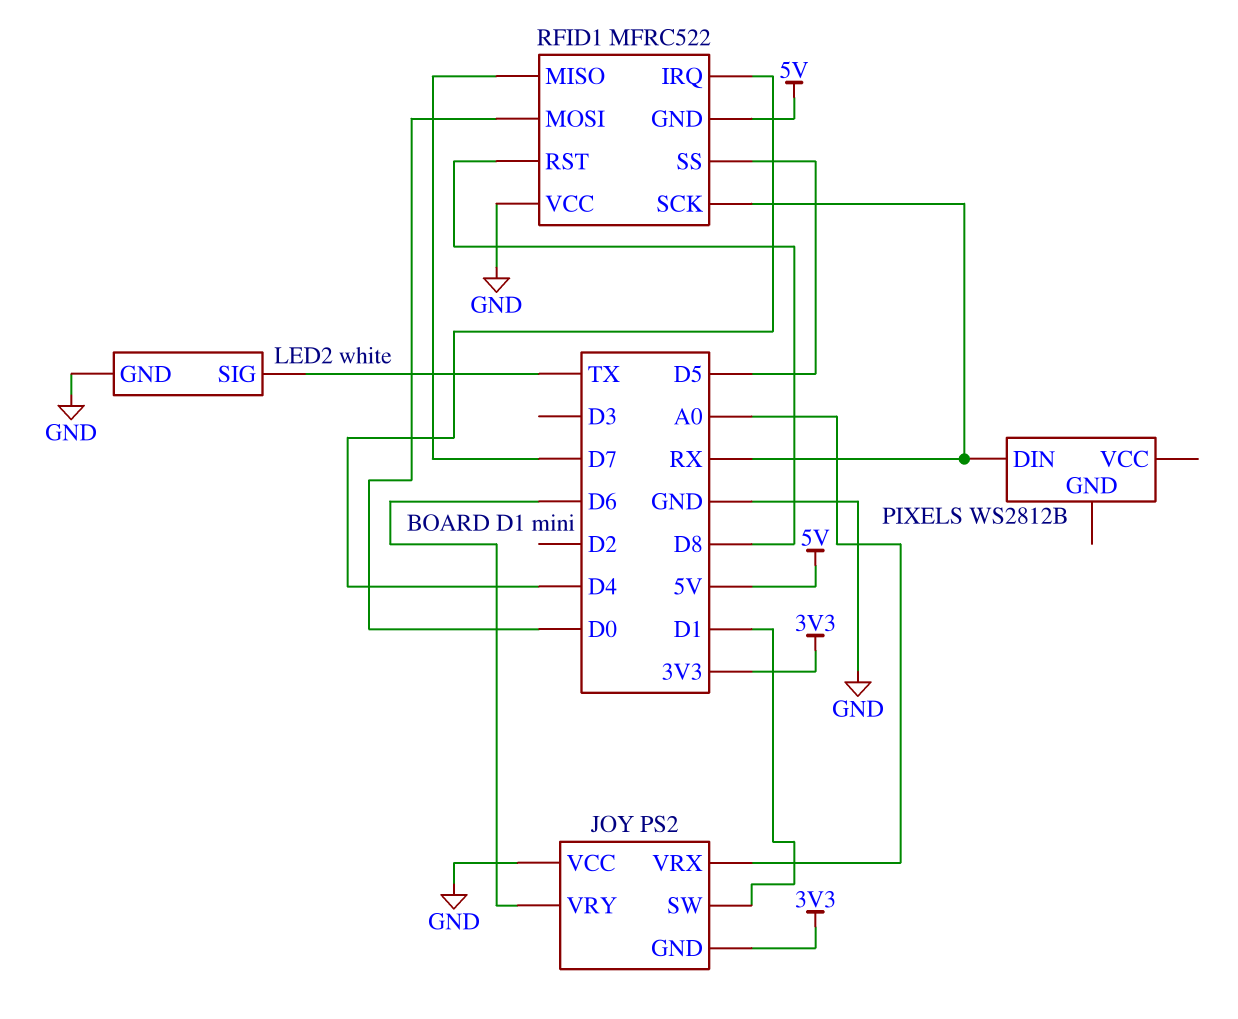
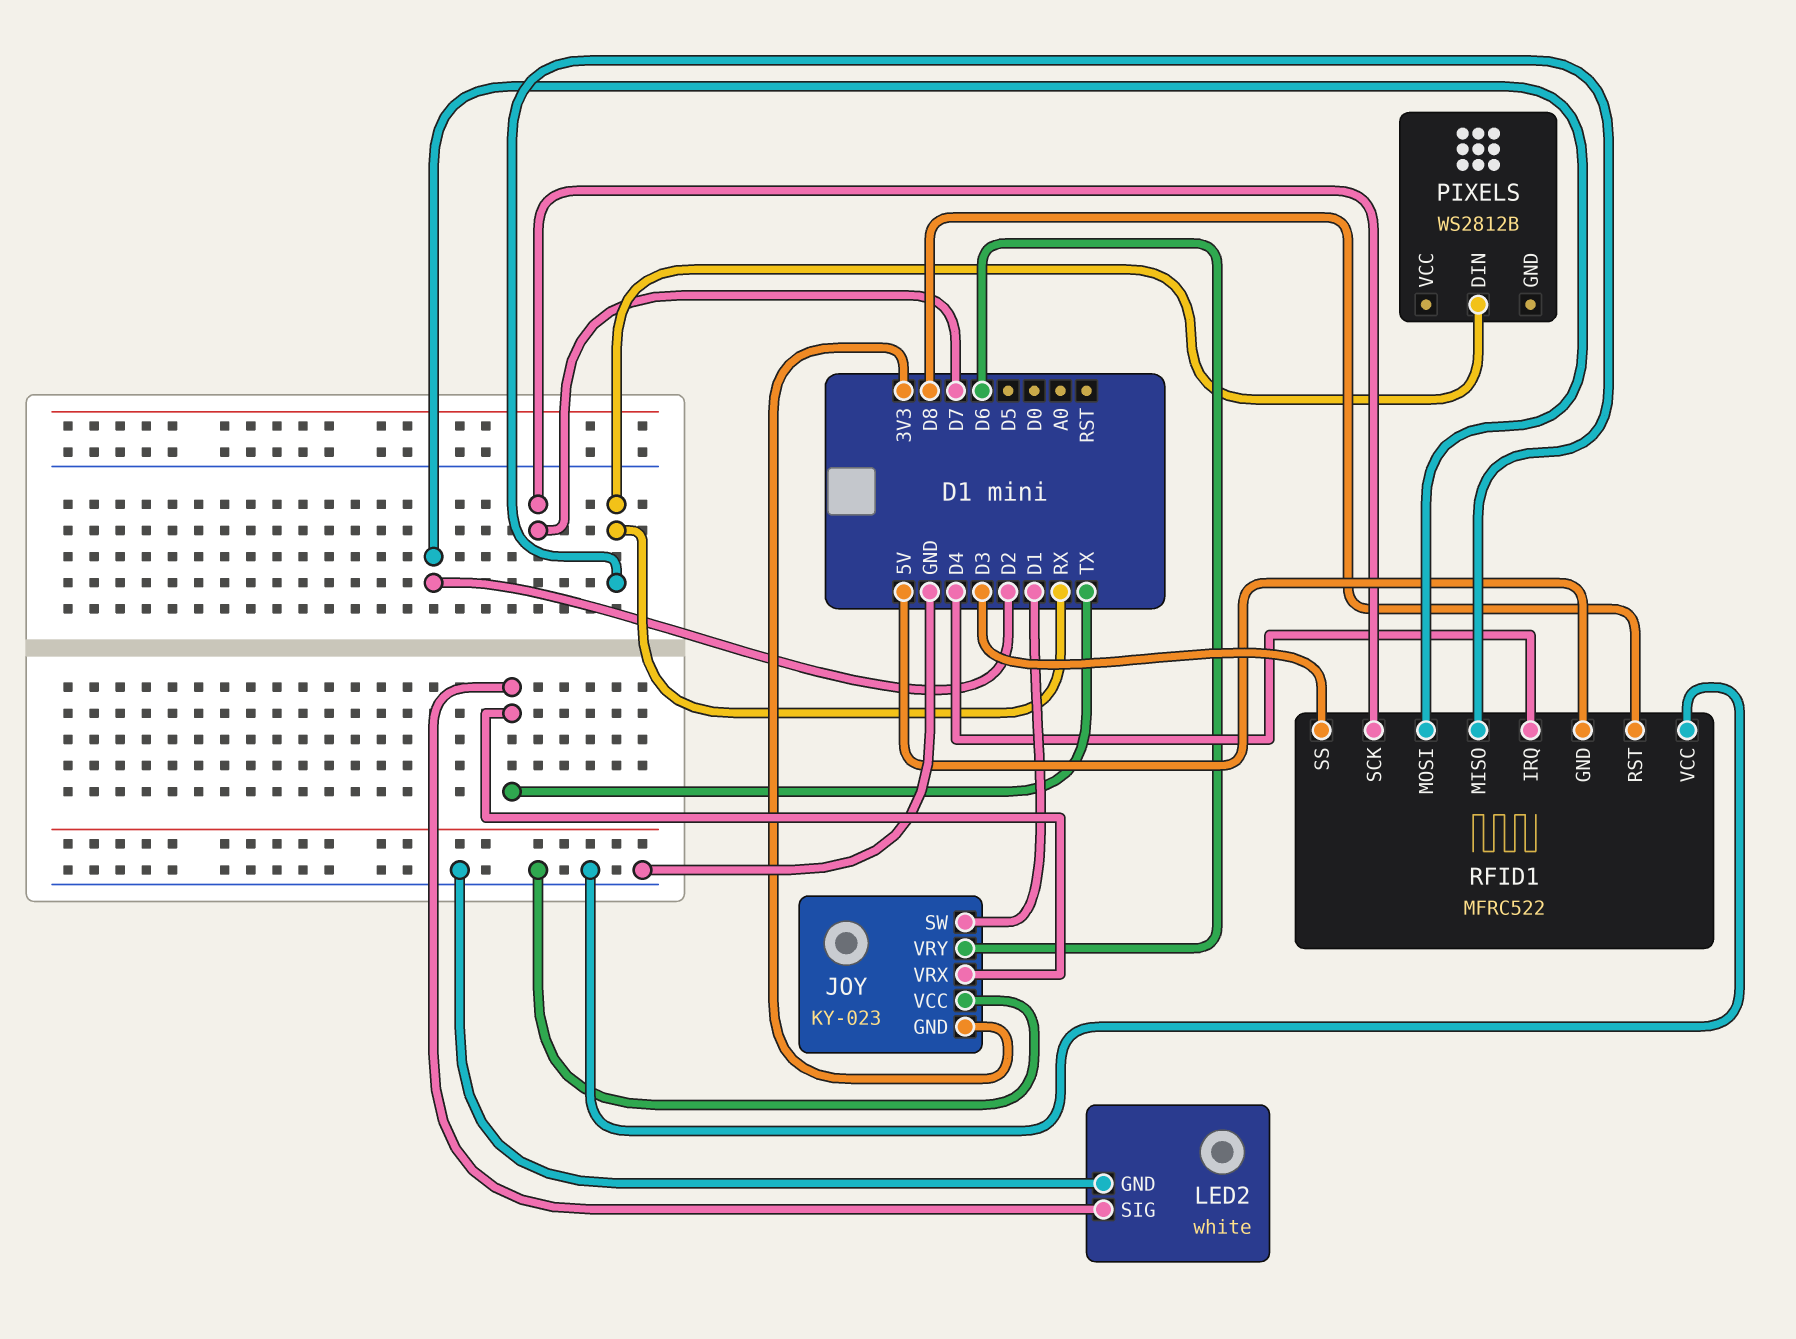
JOY: PS2 -> KY-023
JOY pin VRX: A0 -> TX
RFID1 pin MISO: D7 -> RX
RFID1 pin MOSI: D0 -> D2
RFID1 pin SCK: RX -> D7
RFID1 pin SS: D5 -> D3

